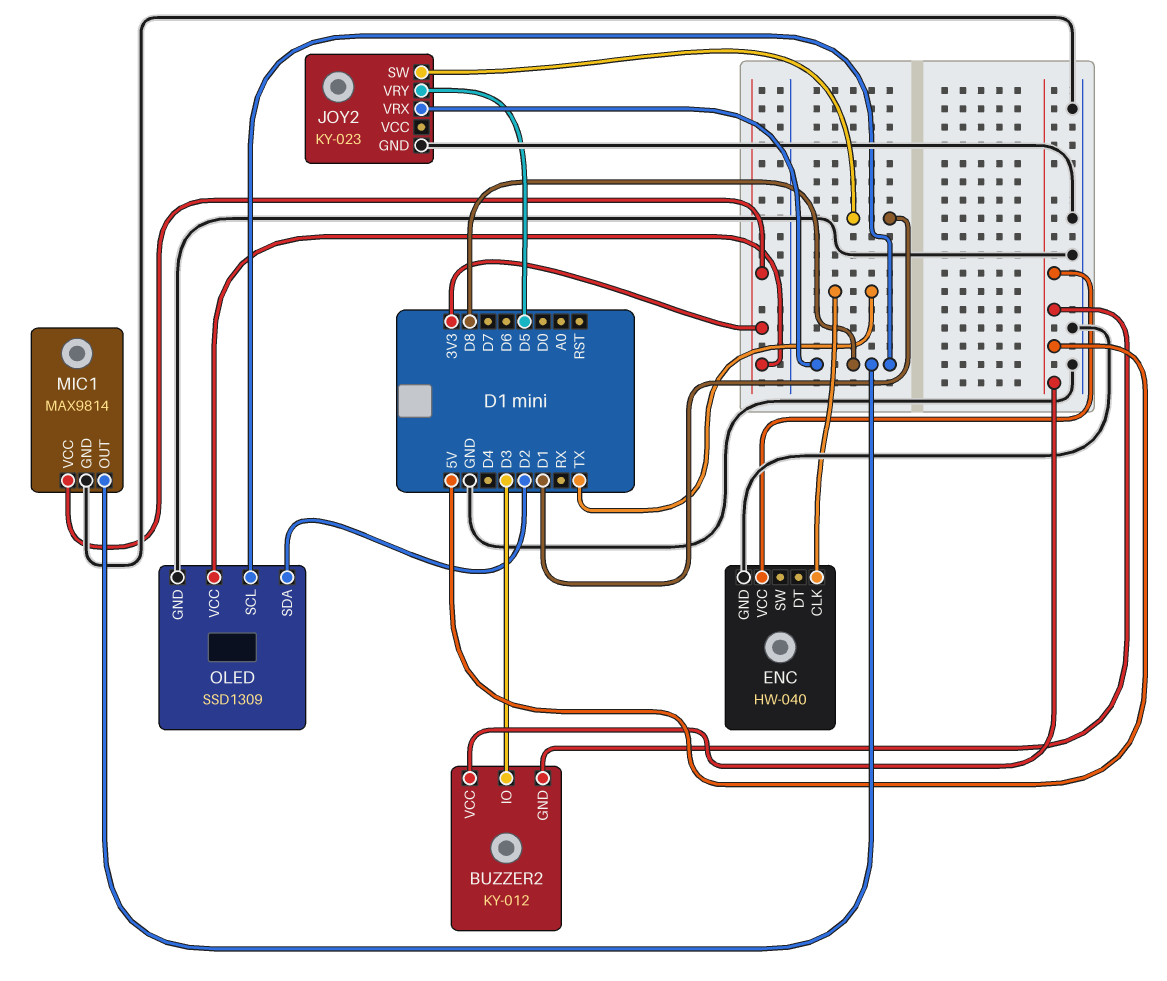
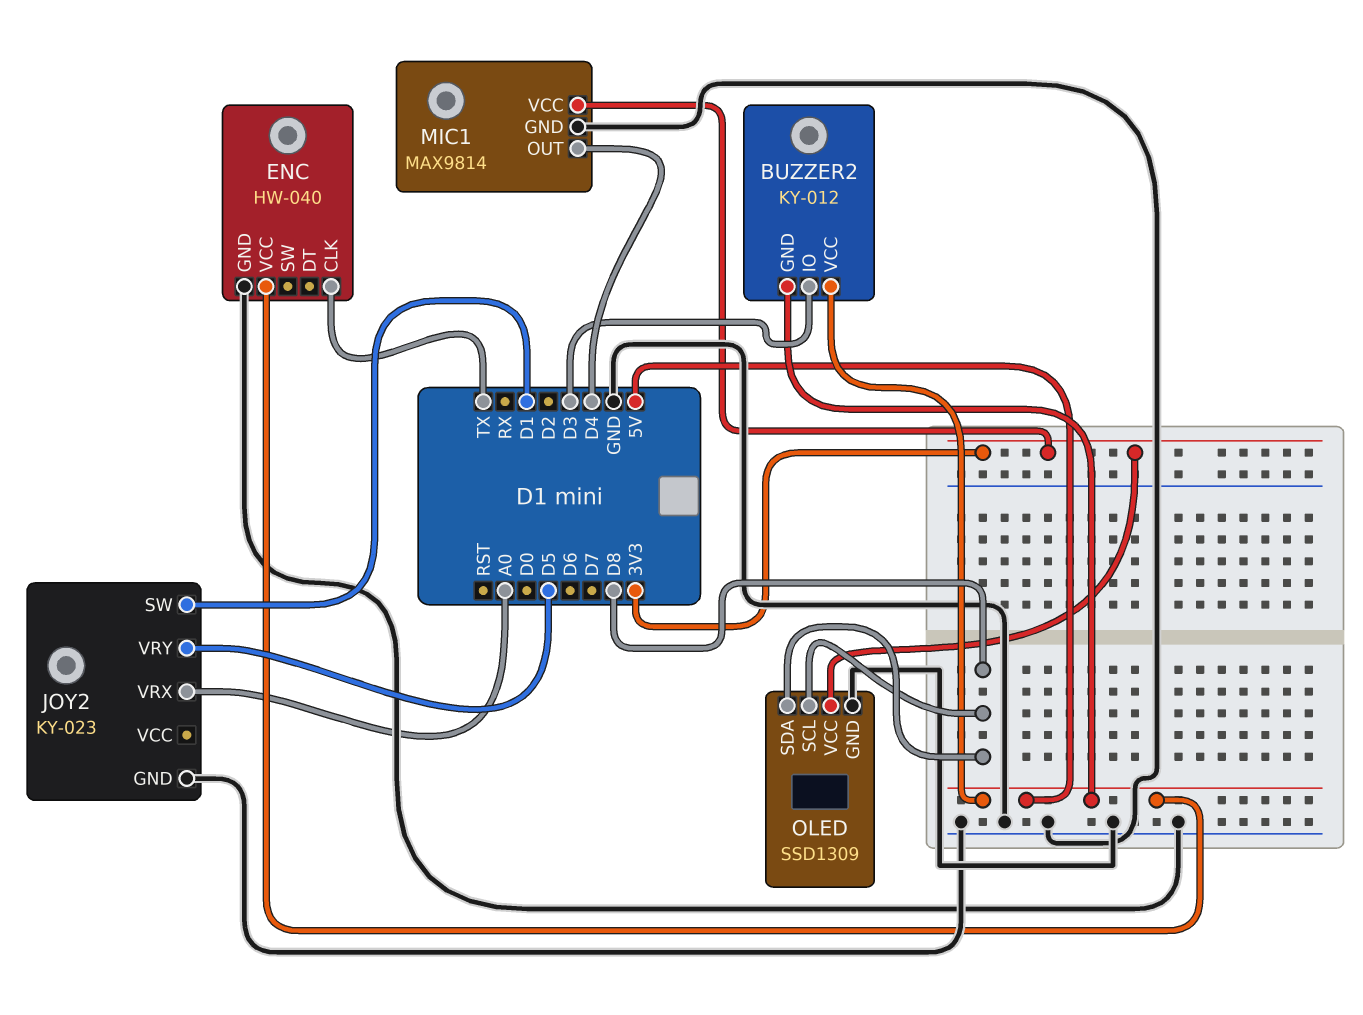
JOY2 pin VRX: D8 -> A0
MIC1 pin OUT: D8 -> D4
OLED pin SDA: D2 -> D8

